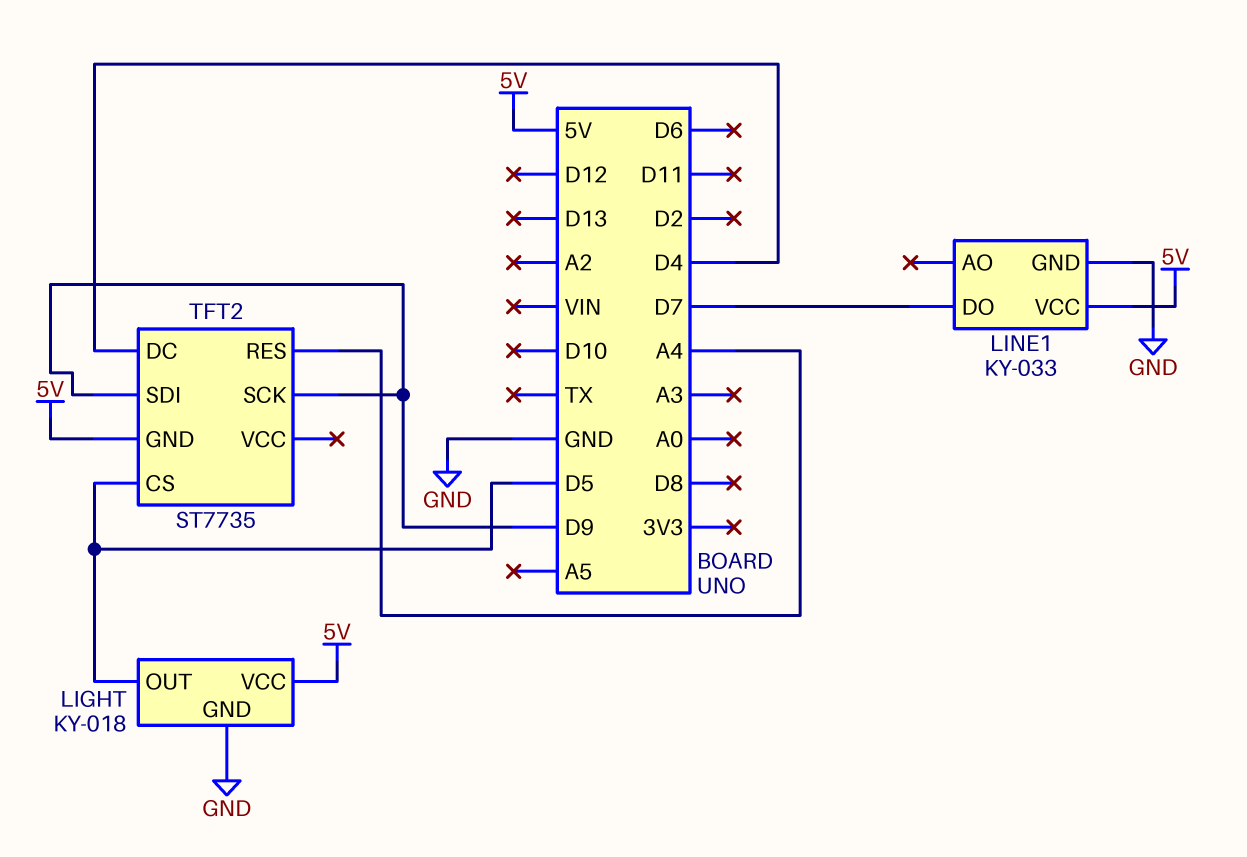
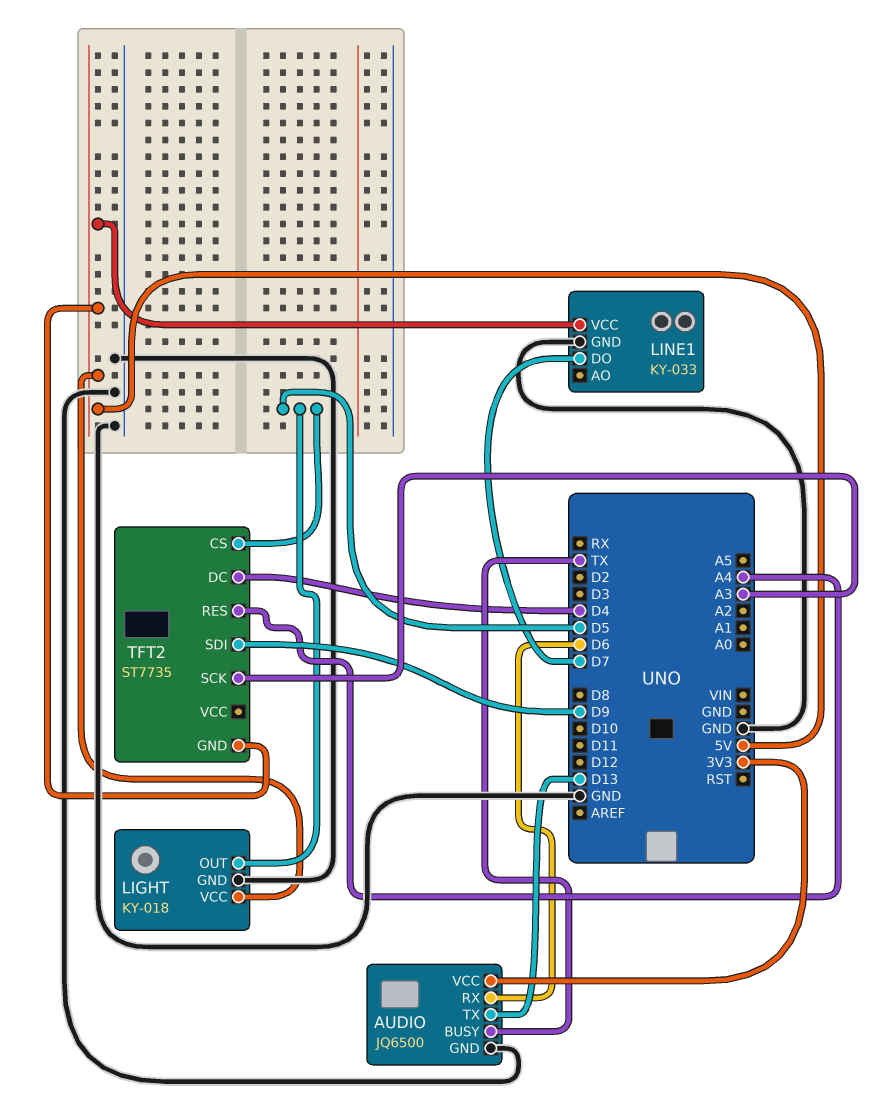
AUDIO: none -> JQ6500
AUDIO pin BUSY: none -> TX
AUDIO pin GND: none -> GND
AUDIO pin RX: none -> D6
AUDIO pin TX: none -> D13
AUDIO pin VCC: none -> 3V3
TFT2 pin SCK: D9 -> A3

